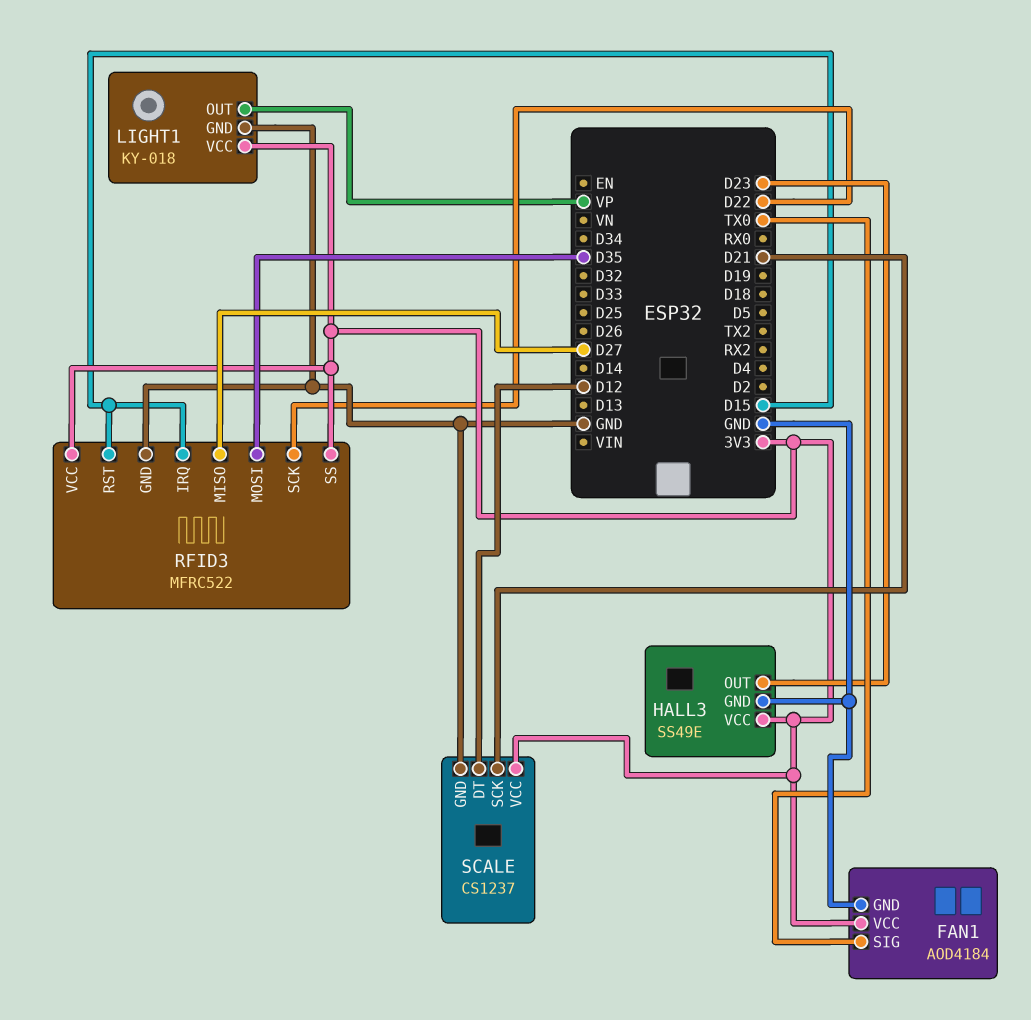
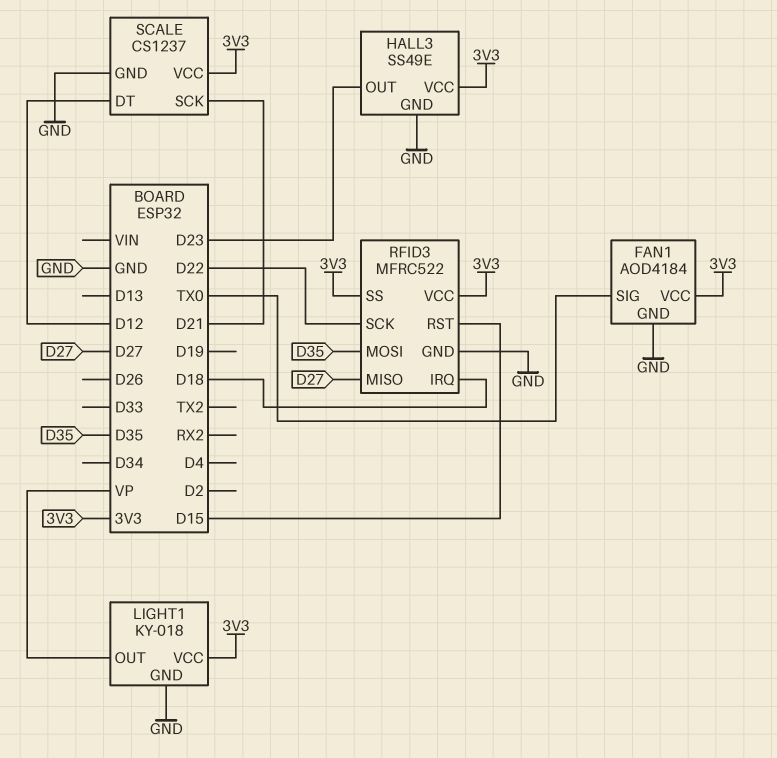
RFID3 pin IRQ: D15 -> D18

